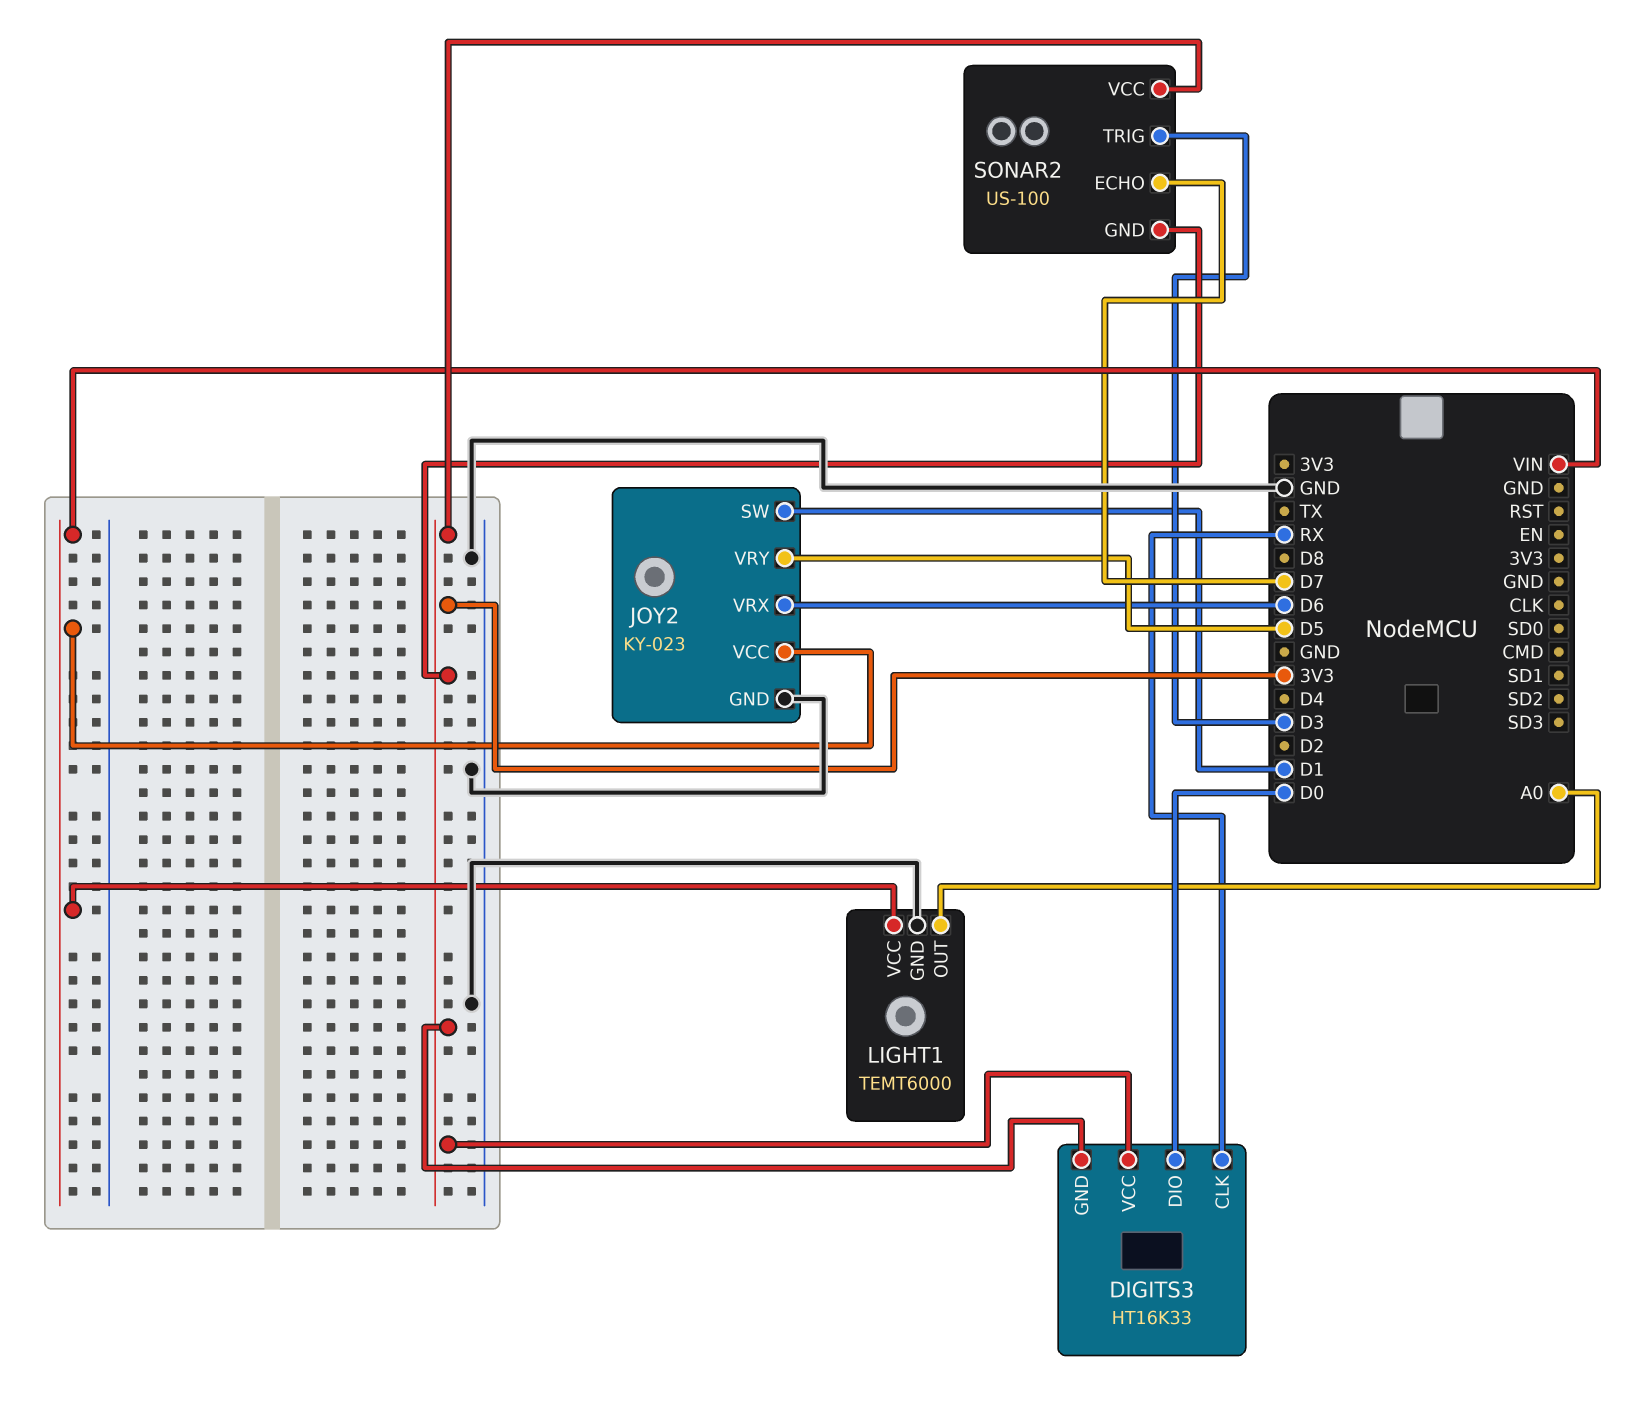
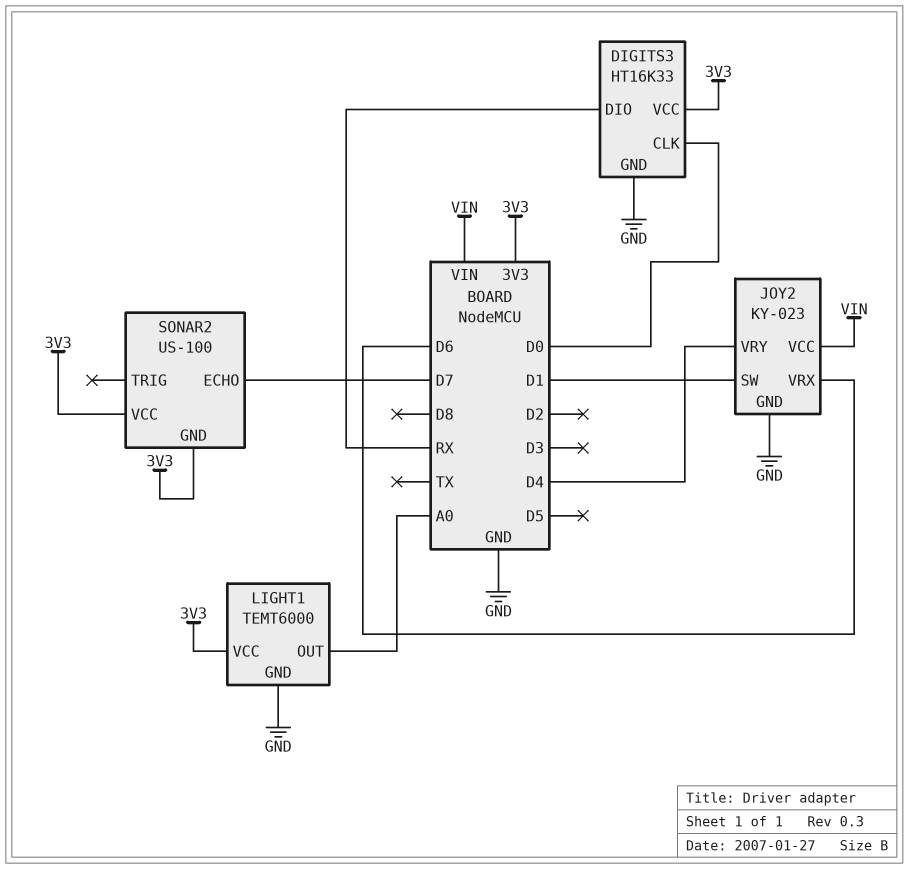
DIGITS3 pin CLK: RX -> D0
DIGITS3 pin DIO: D0 -> RX
DIGITS3 pin GND: 3V3 -> GND
JOY2 pin VRY: D5 -> D4
LIGHT1 pin VCC: VIN -> 3V3
SONAR2 pin TRIG: D3 -> none

